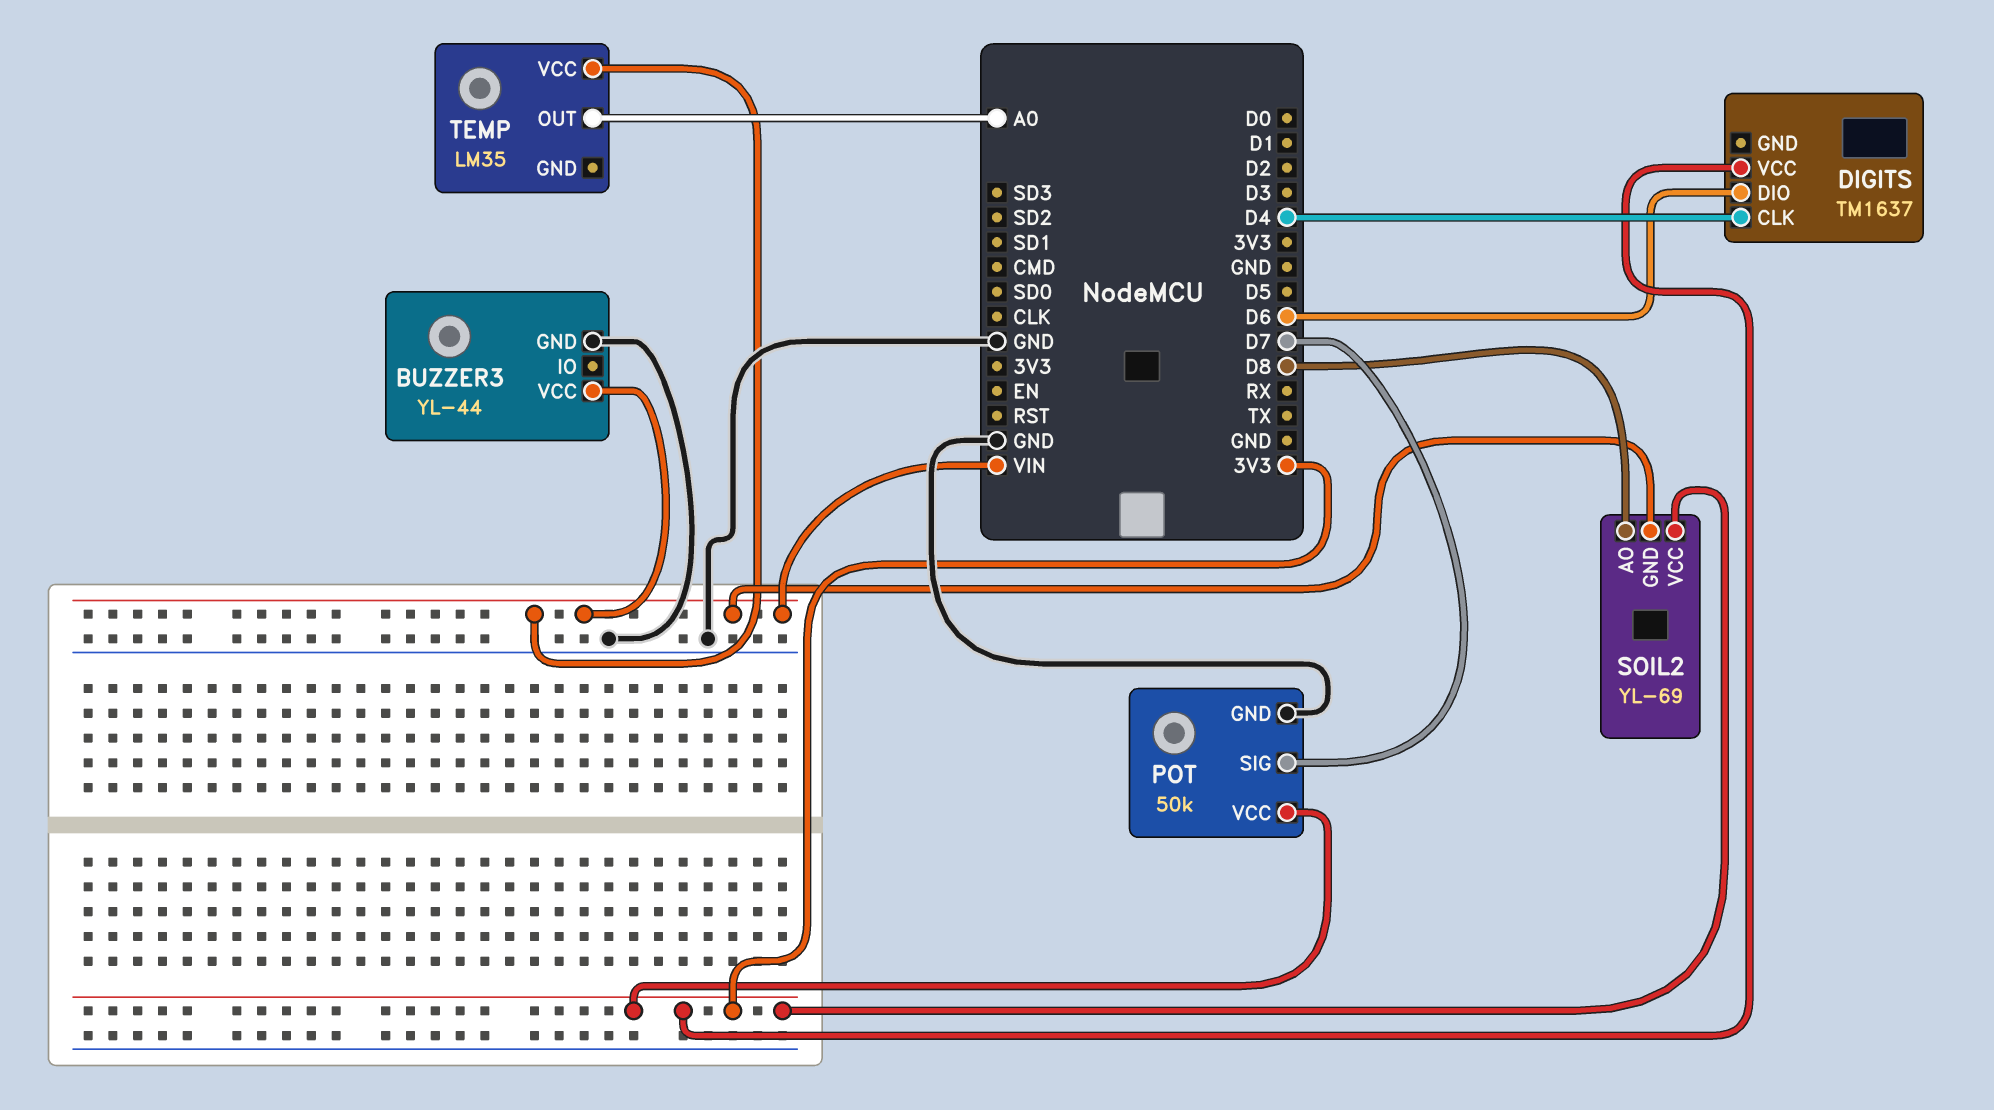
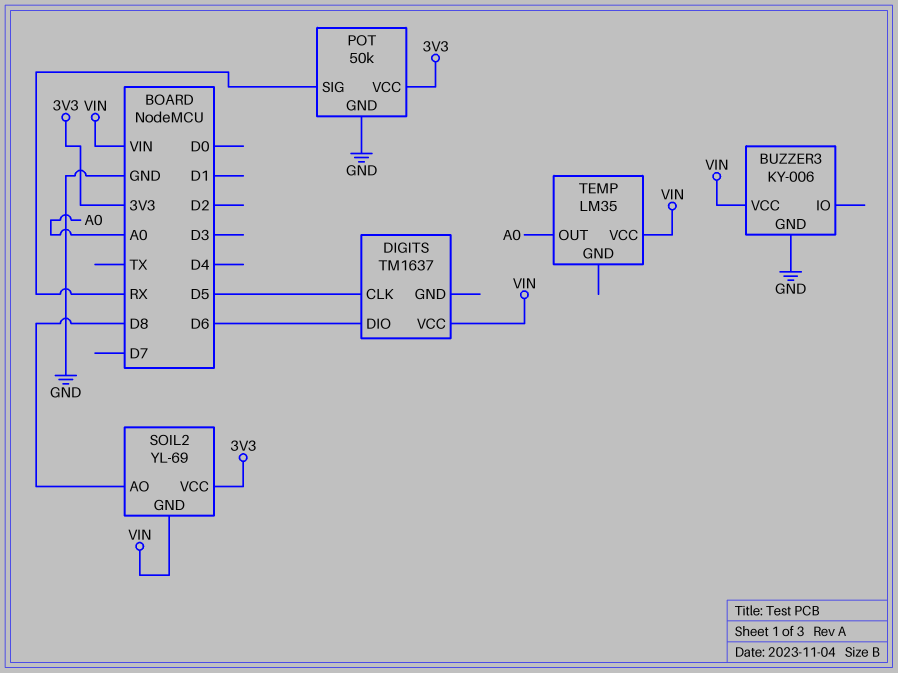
BUZZER3: YL-44 -> KY-006
DIGITS pin CLK: D4 -> D5
DIGITS pin VCC: 3V3 -> VIN
POT pin SIG: D7 -> RX

